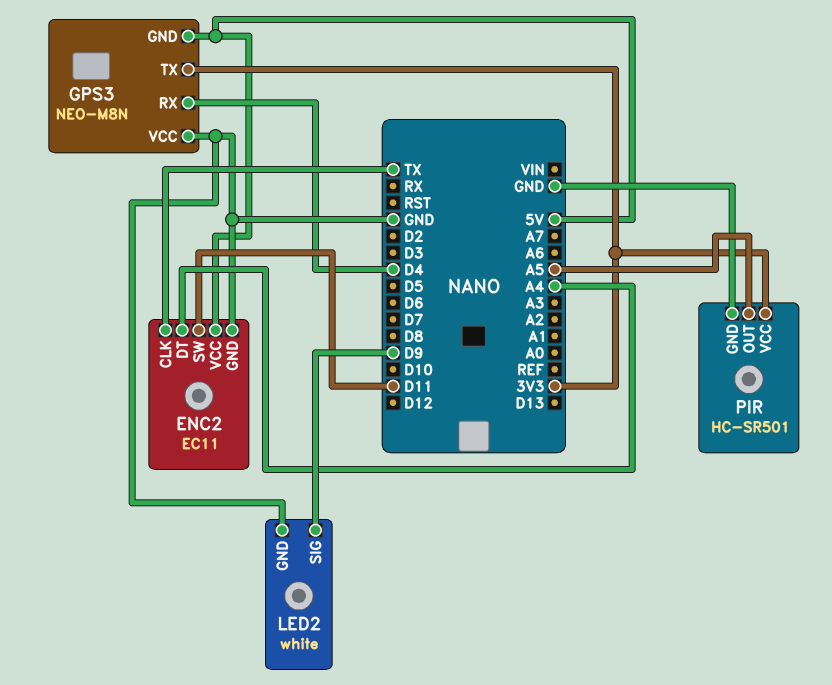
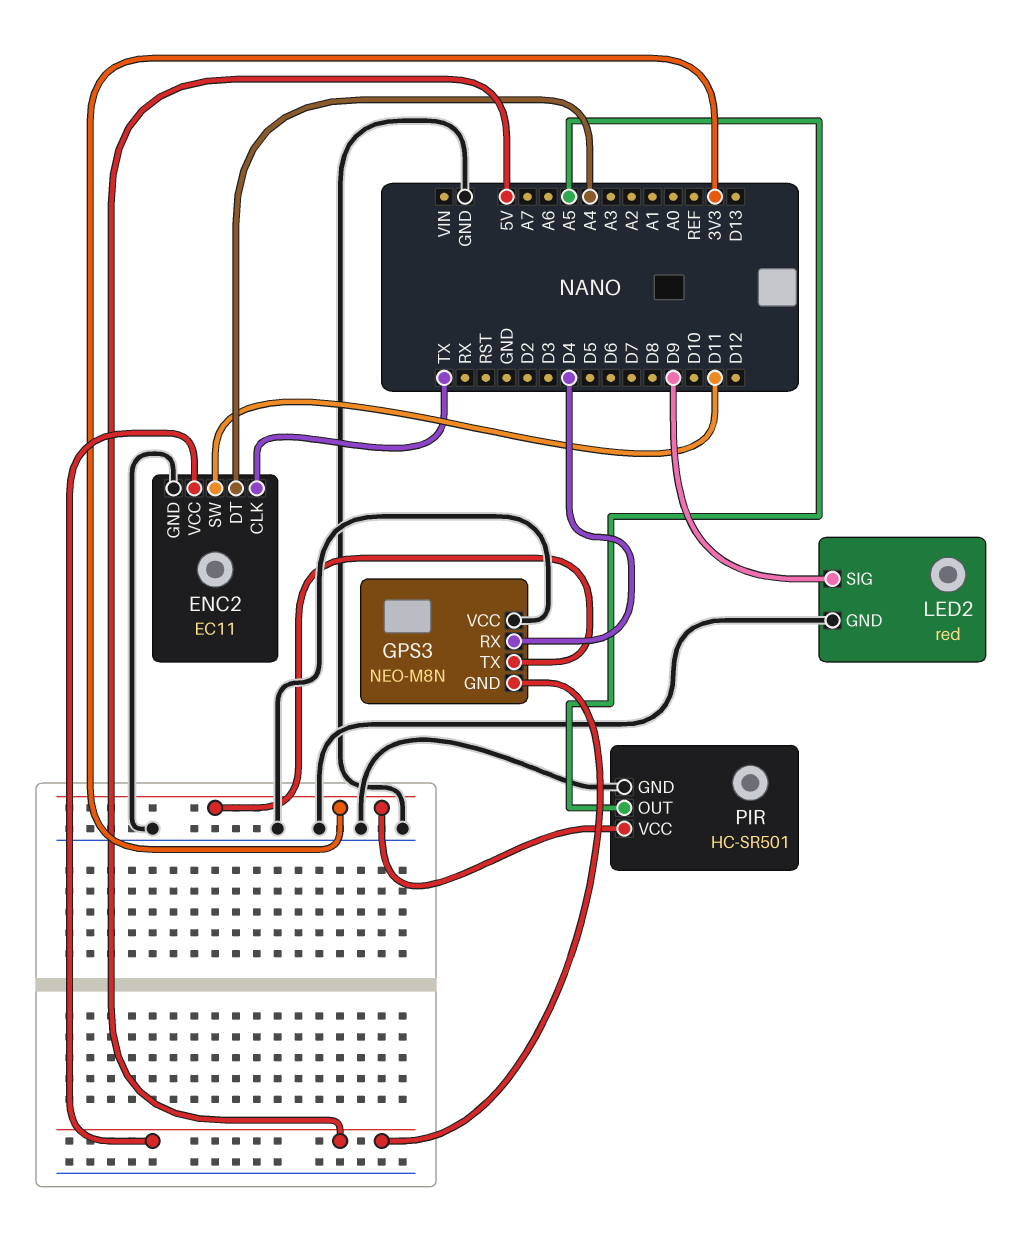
LED2: white -> red

